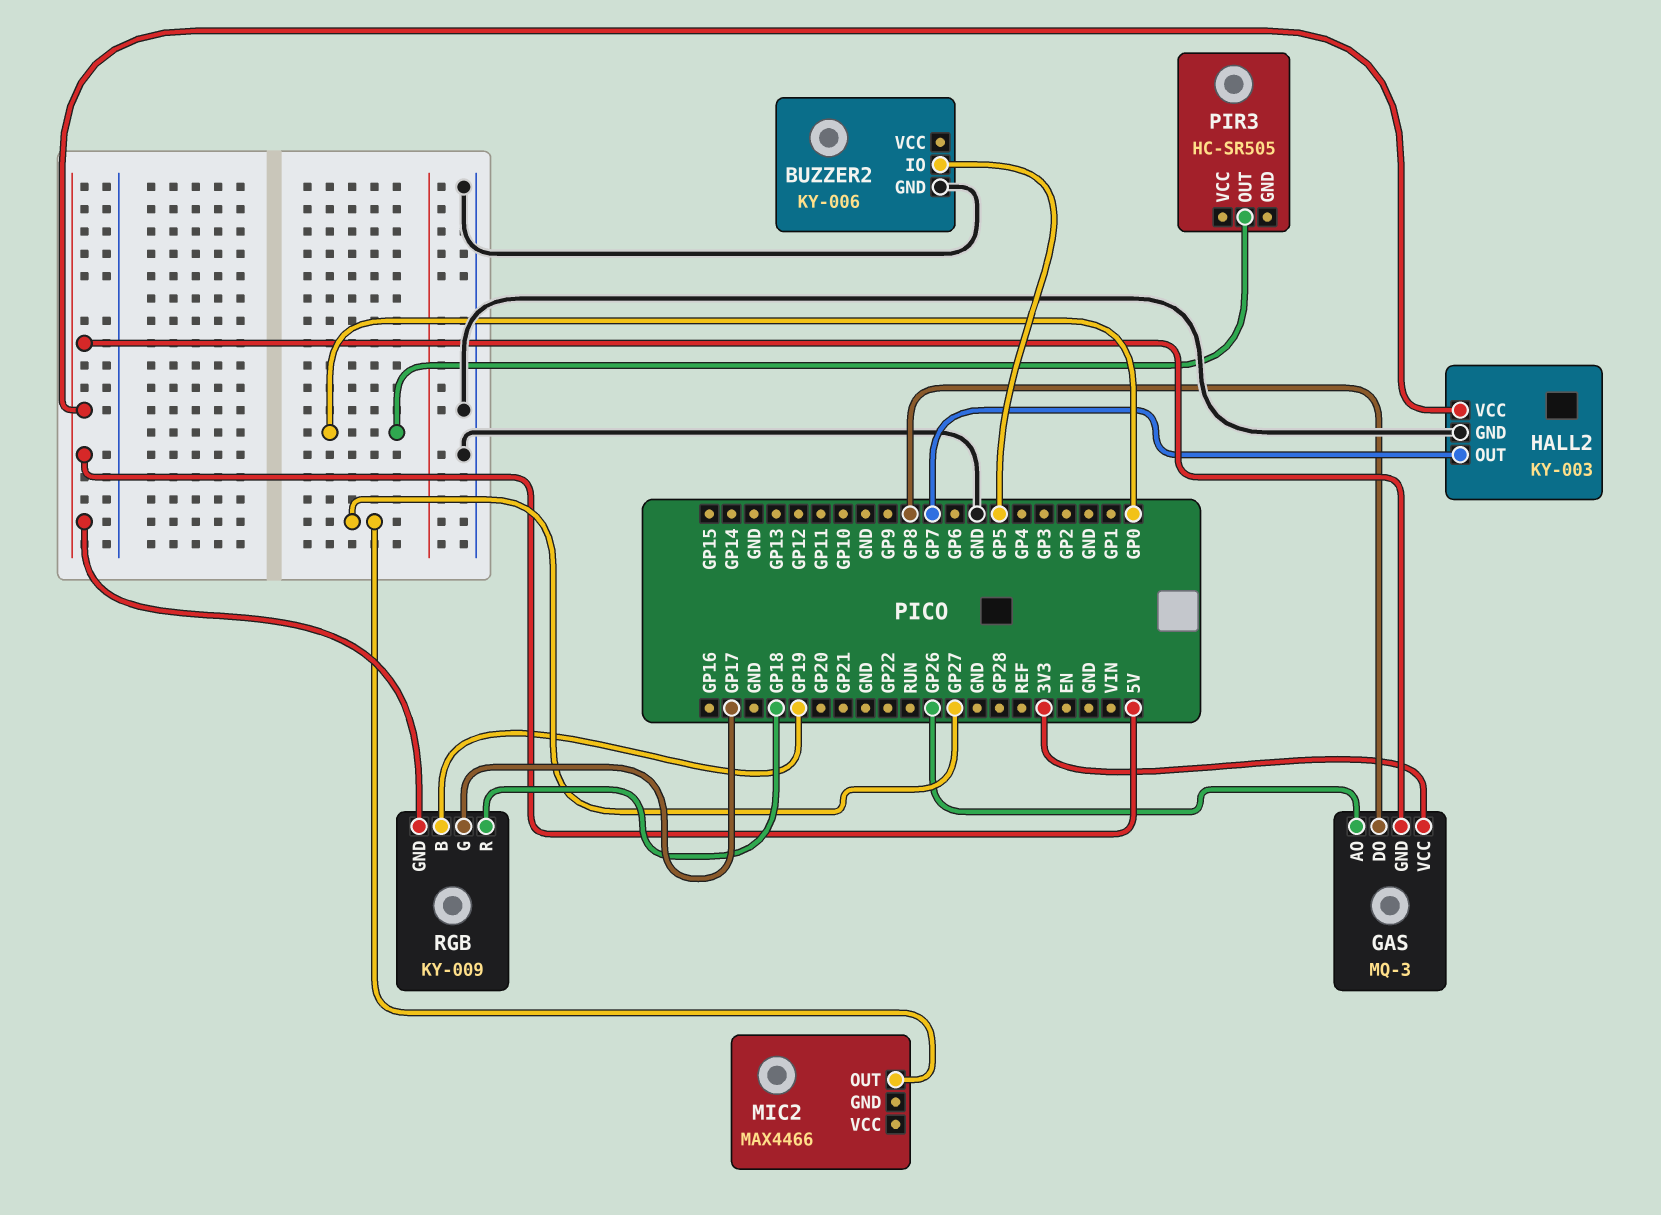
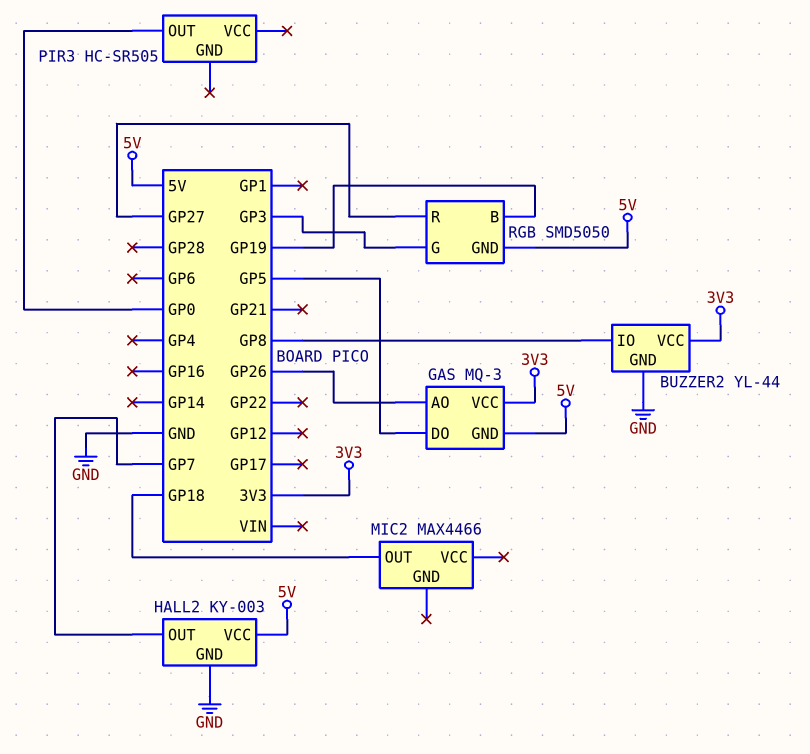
BUZZER2: KY-006 -> YL-44
BUZZER2 pin IO: GP5 -> GP8
BUZZER2 pin VCC: none -> 3V3
GAS pin DO: GP8 -> GP5
MIC2 pin OUT: GP27 -> GP18
RGB: KY-009 -> SMD5050
RGB pin G: GP17 -> GP3
RGB pin R: GP18 -> GP27

